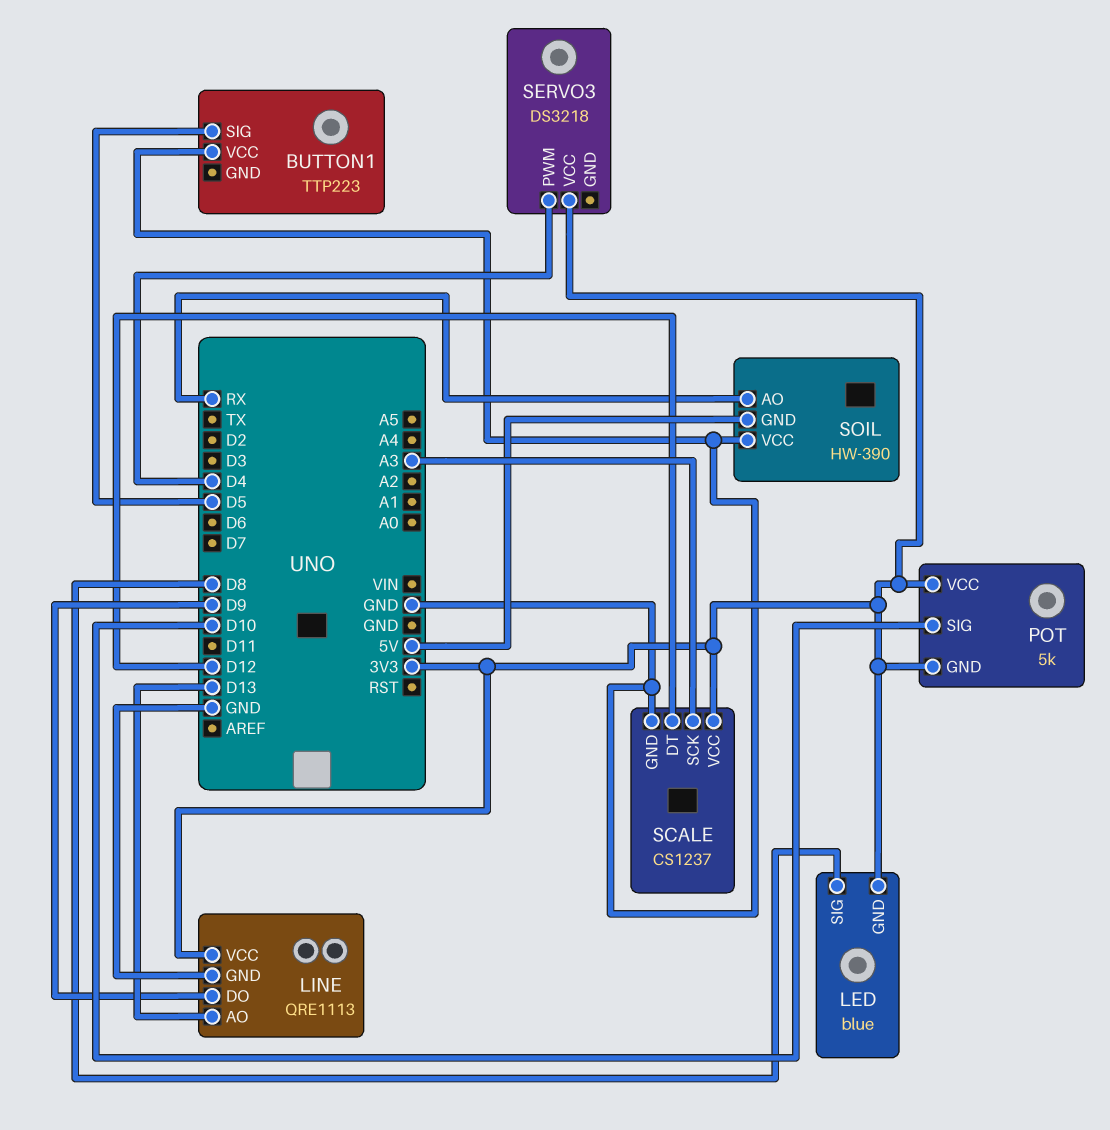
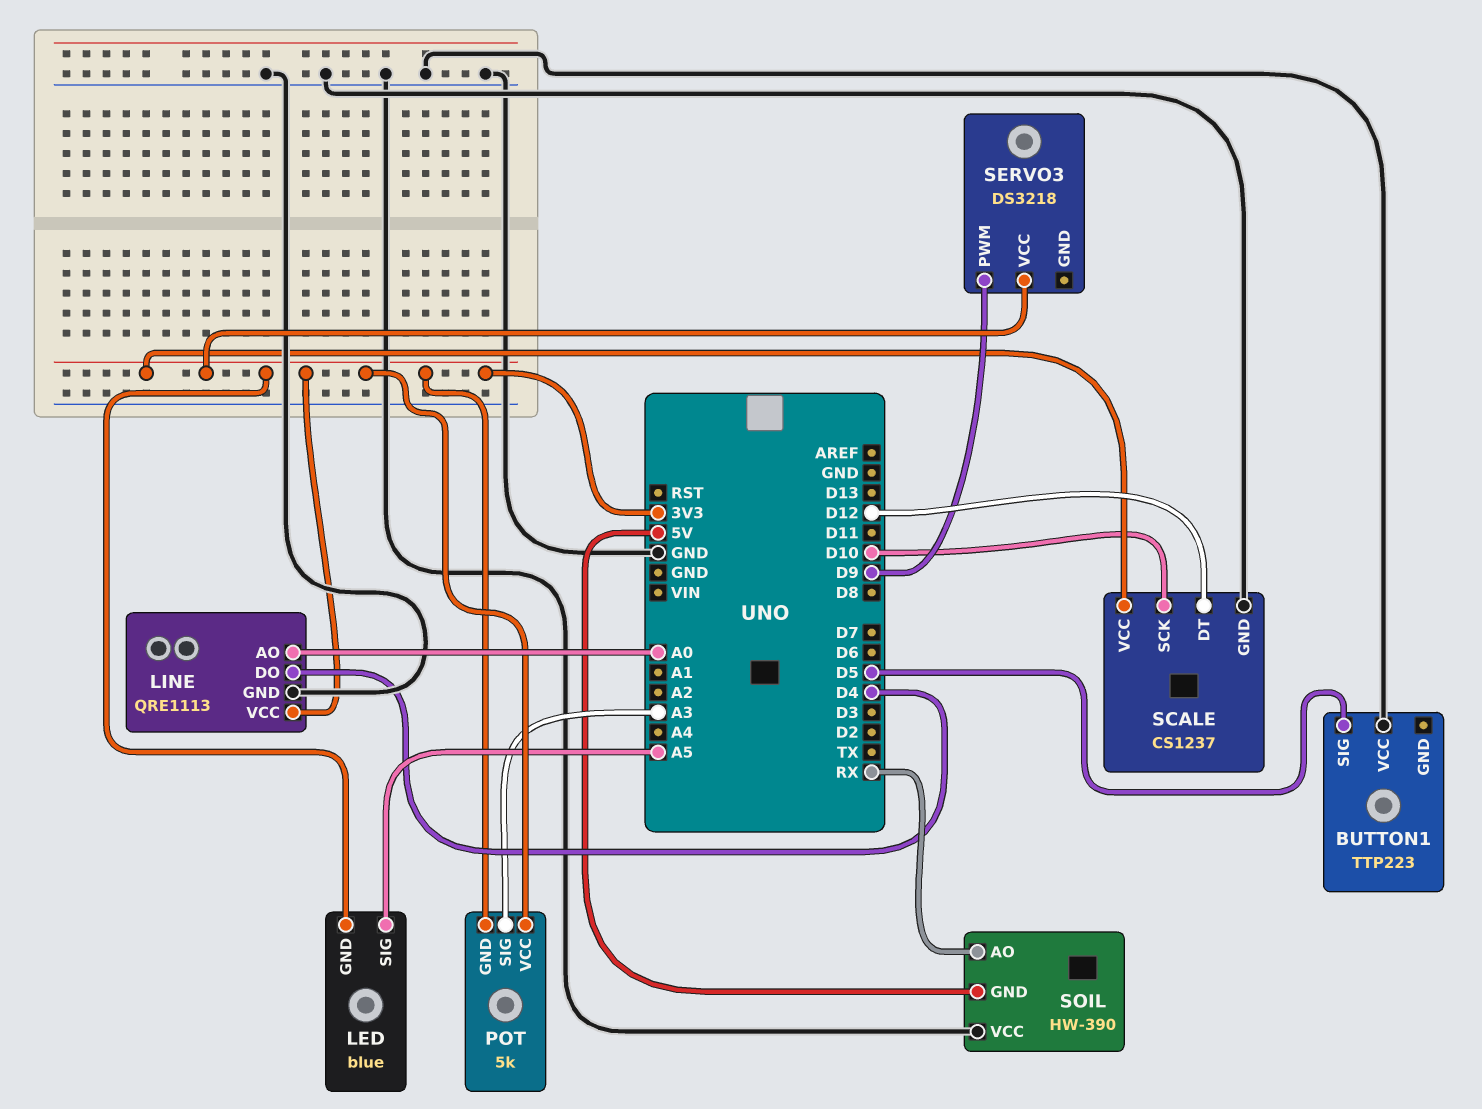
LED pin SIG: D8 -> A5
LINE pin AO: D13 -> A0
LINE pin DO: D9 -> D4
POT pin SIG: D10 -> A3
SCALE pin SCK: A3 -> D10
SERVO3 pin PWM: D4 -> D9

